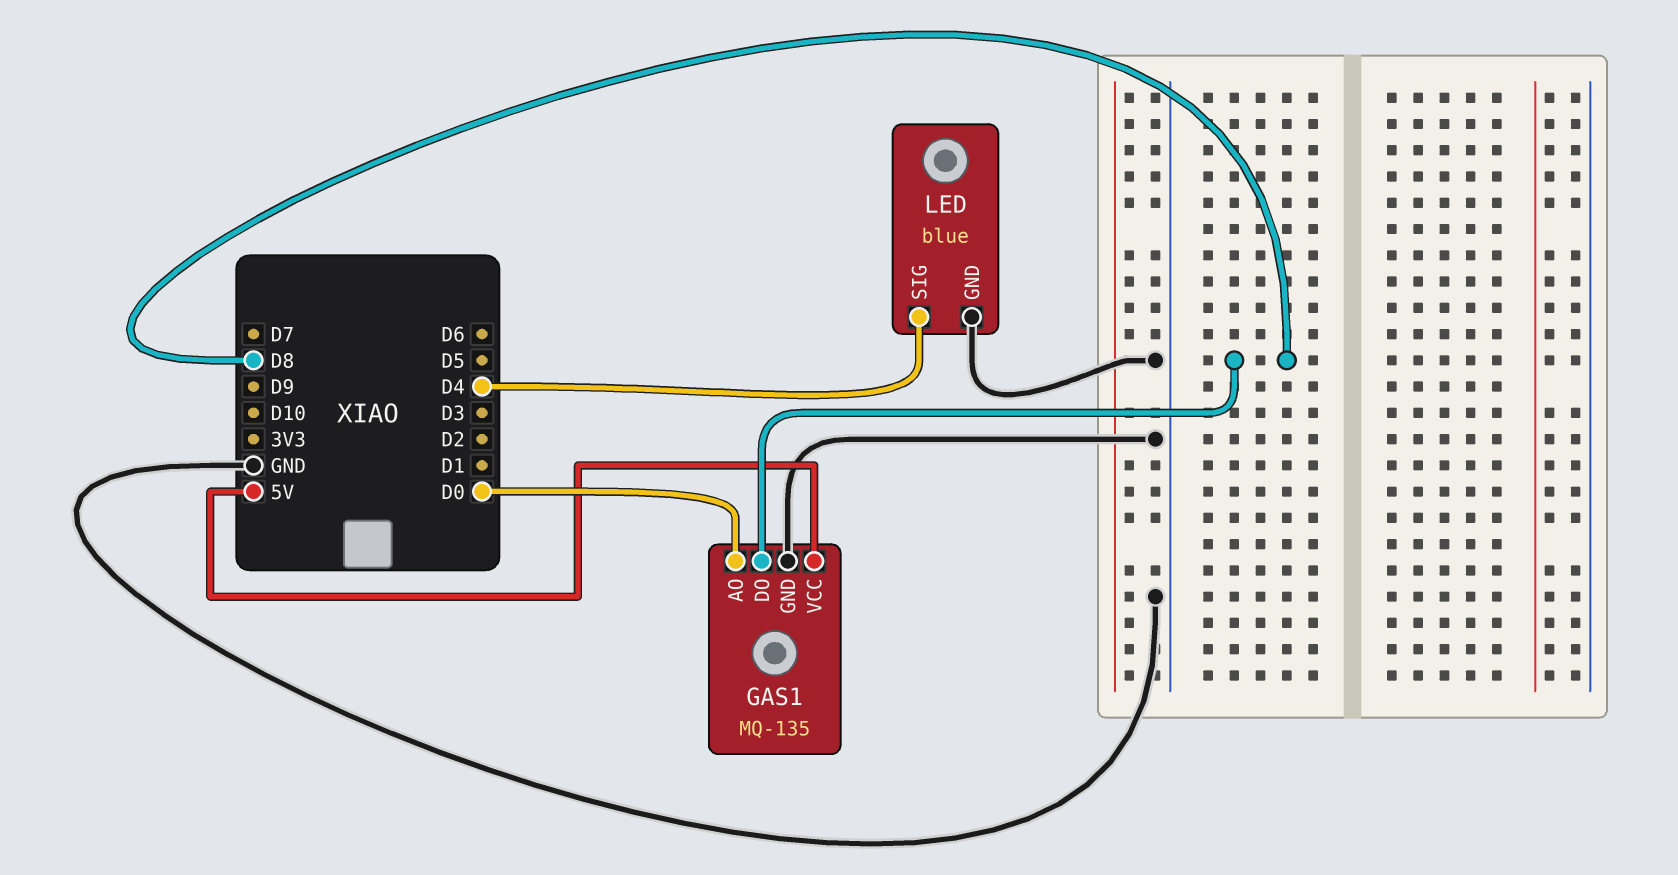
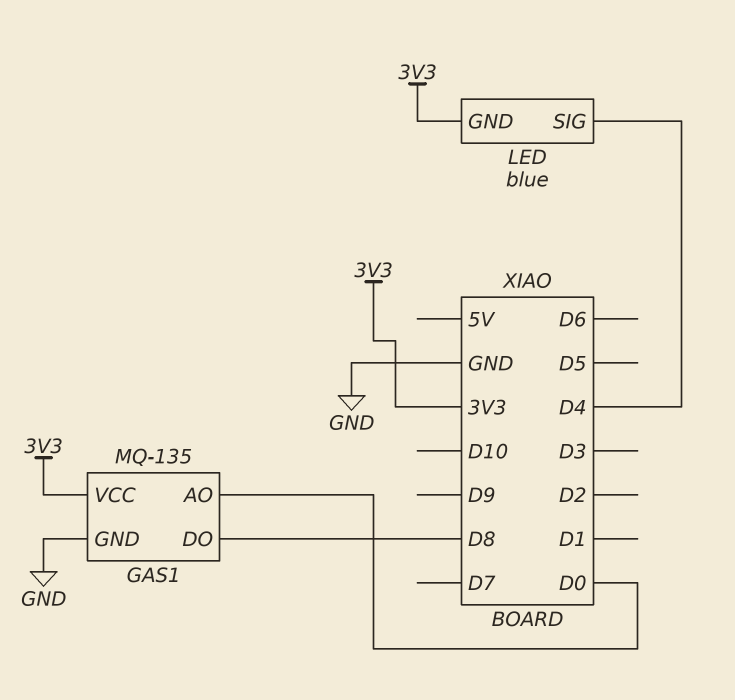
GAS1 pin VCC: 5V -> 3V3
LED pin GND: GND -> 3V3

